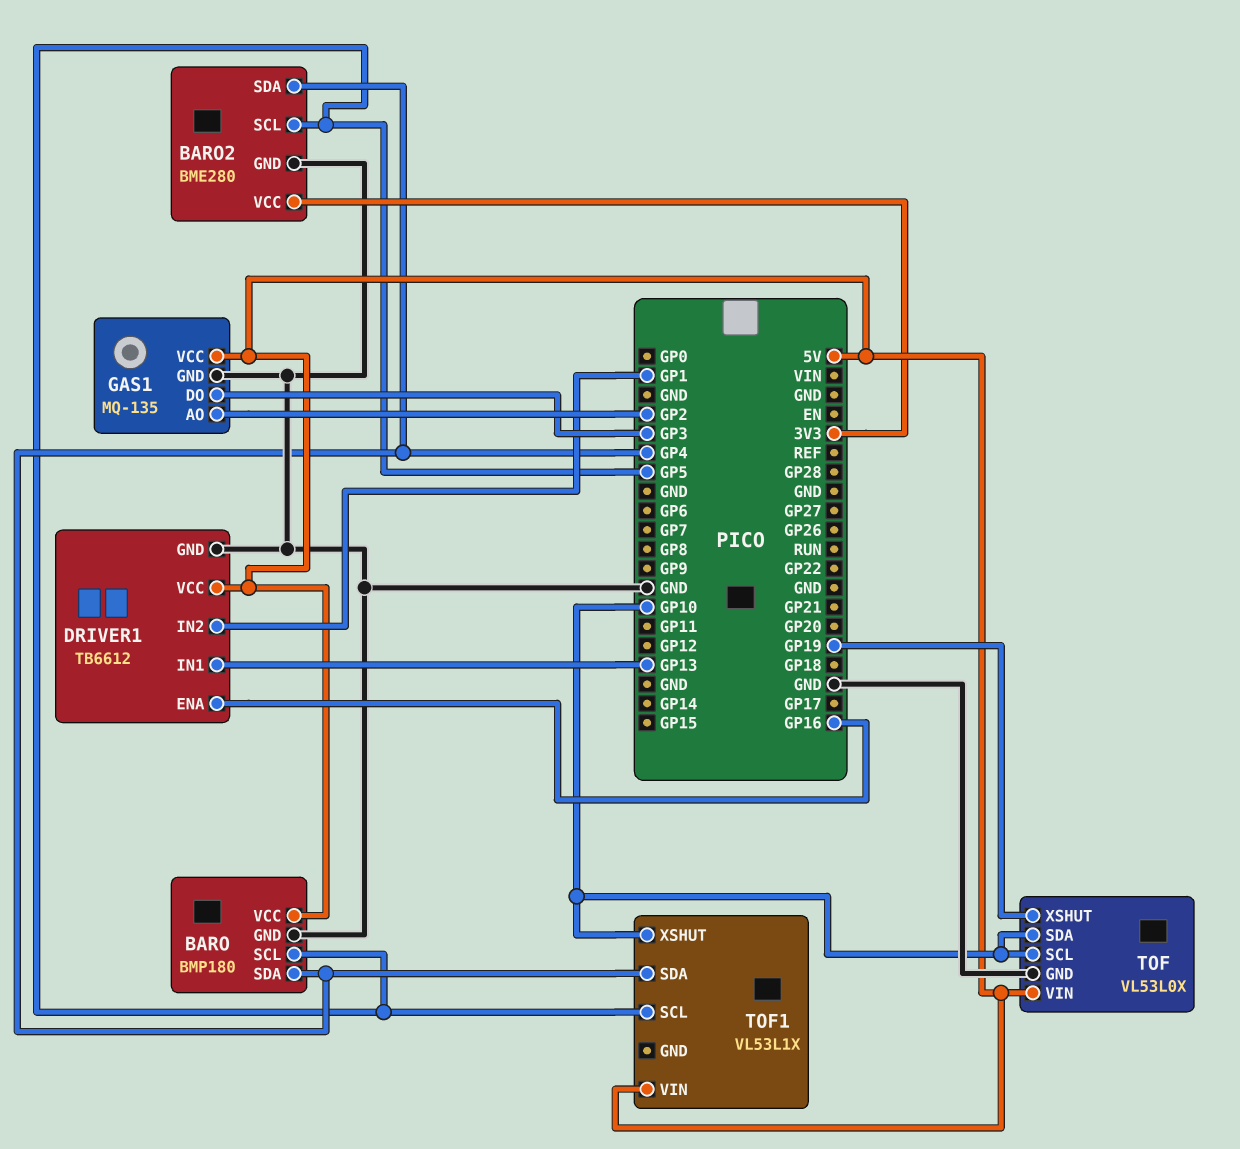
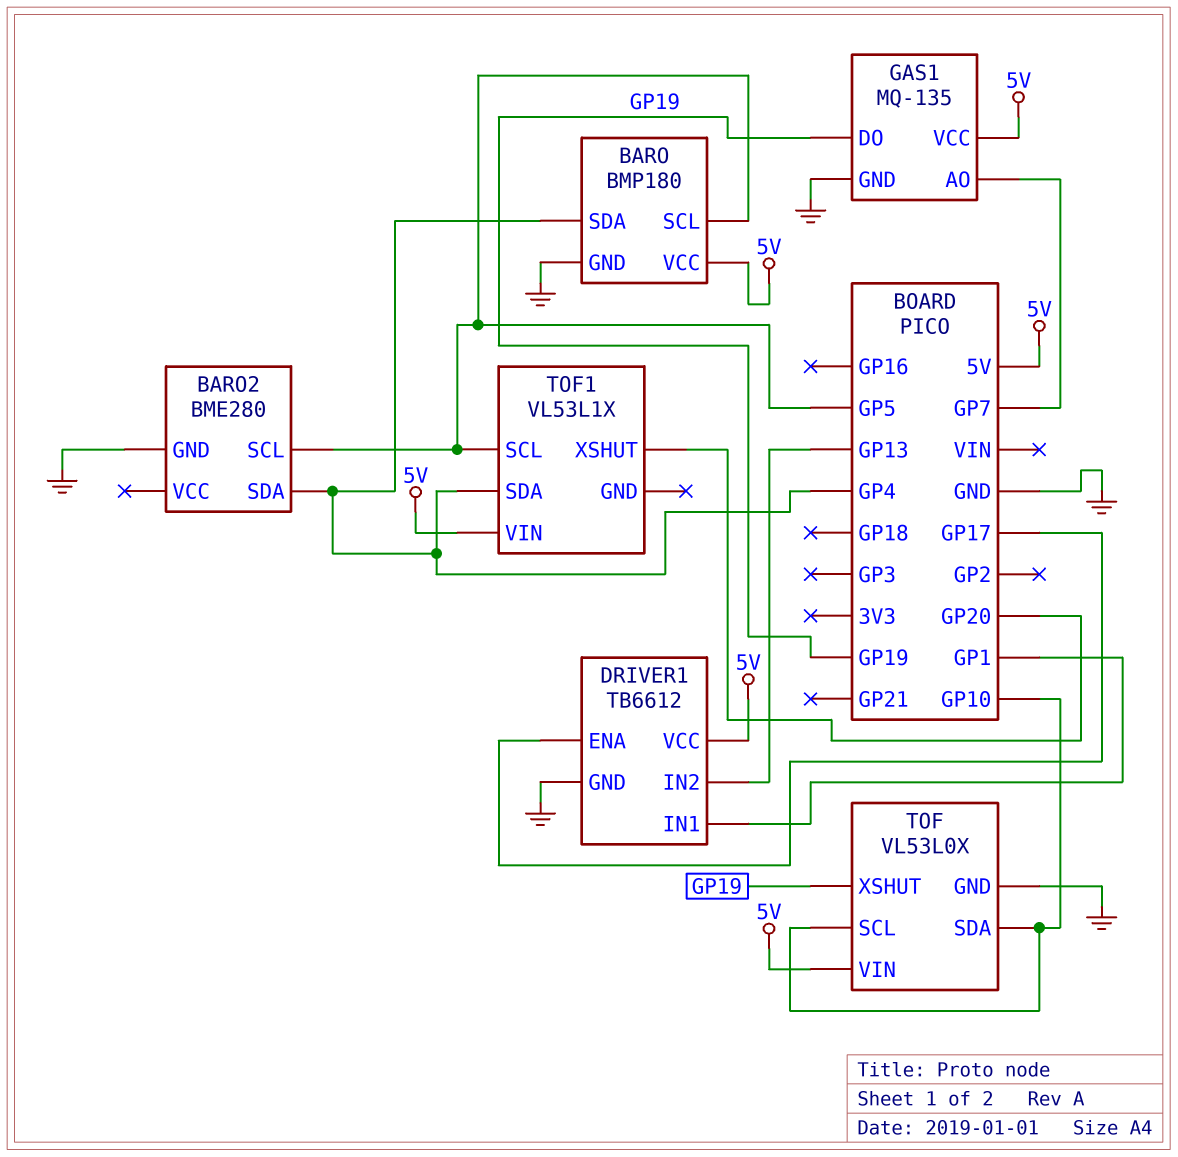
BARO2 pin VCC: 3V3 -> none
DRIVER1 pin ENA: GP16 -> GP17
DRIVER1 pin IN1: GP13 -> GP1
DRIVER1 pin IN2: GP1 -> GP13
GAS1 pin AO: GP2 -> GP7
GAS1 pin DO: GP3 -> GP19
TOF1 pin XSHUT: GP10 -> GP20

